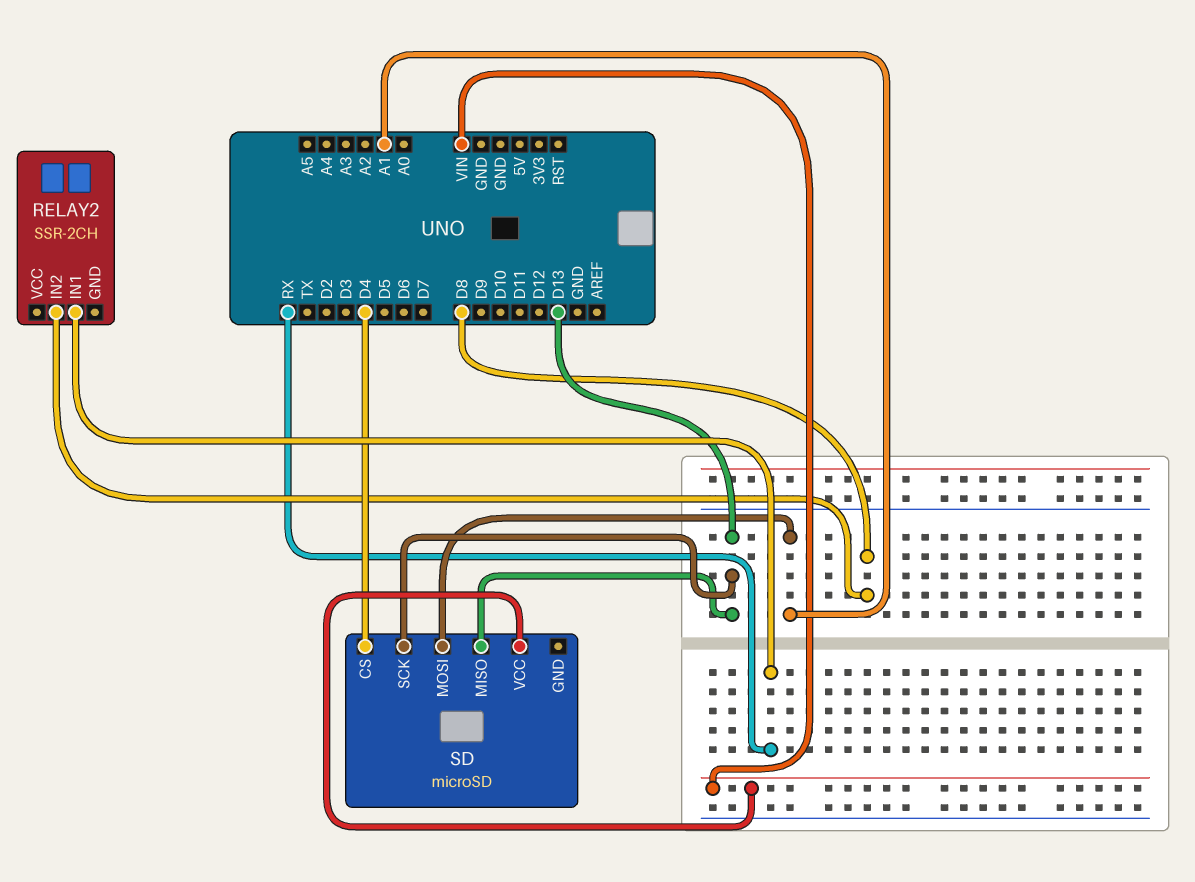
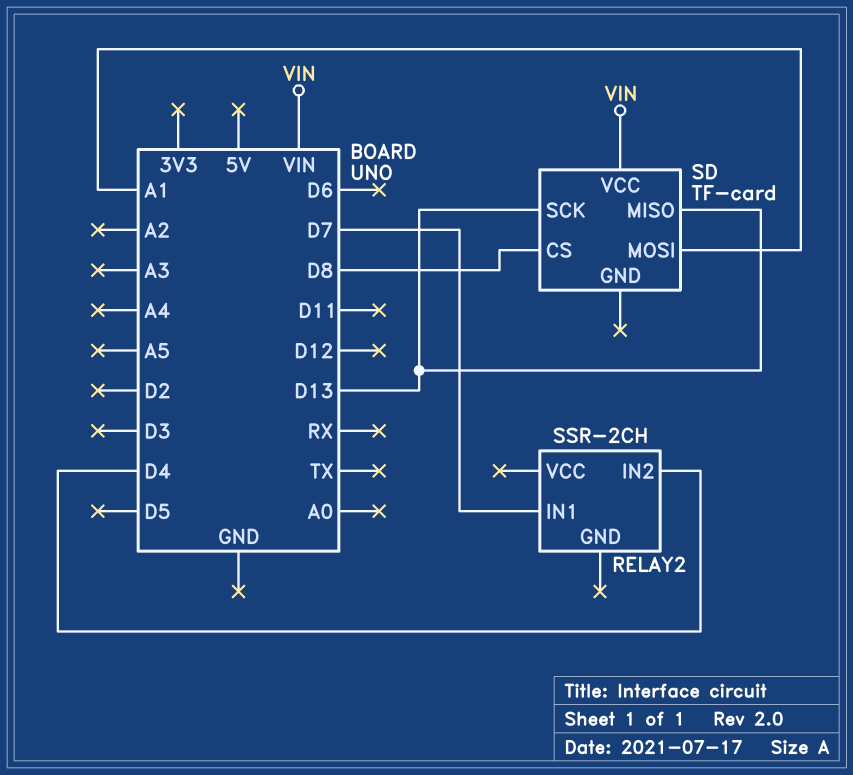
RELAY2 pin IN1: RX -> D7
RELAY2 pin IN2: D8 -> D4
SD: microSD -> TF-card
SD pin CS: D4 -> D8

